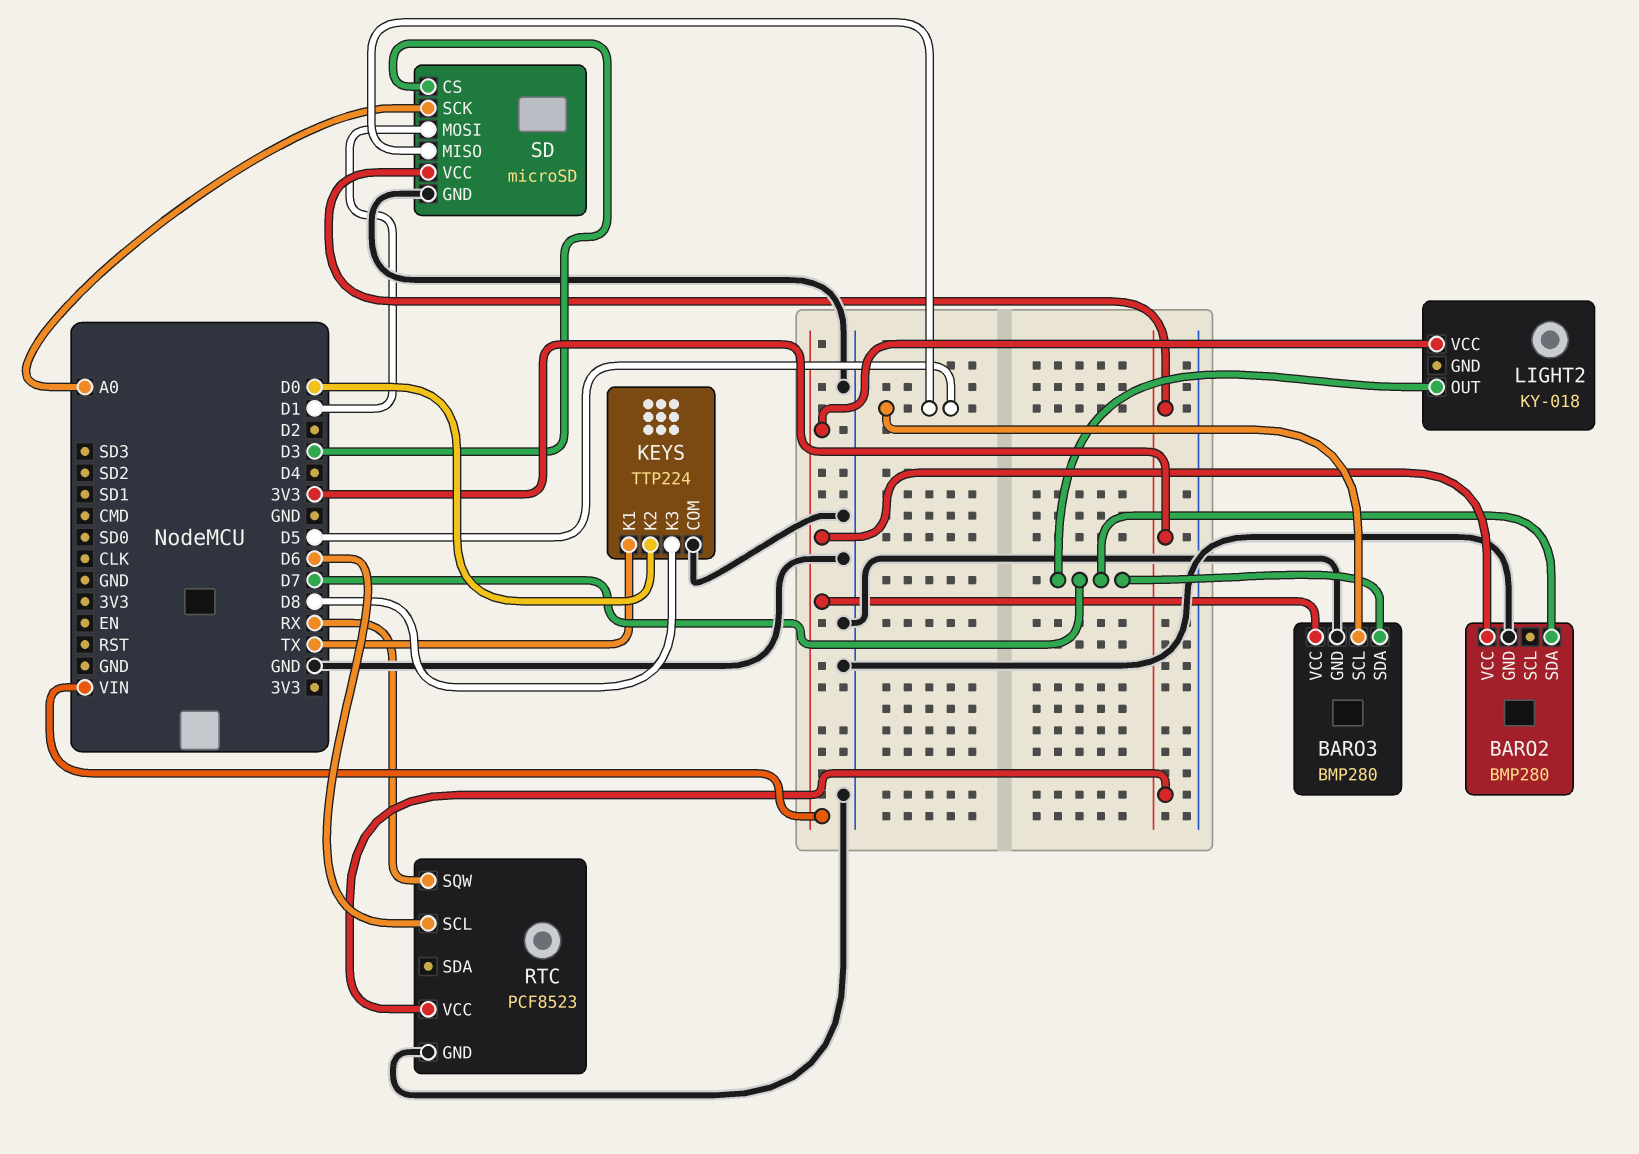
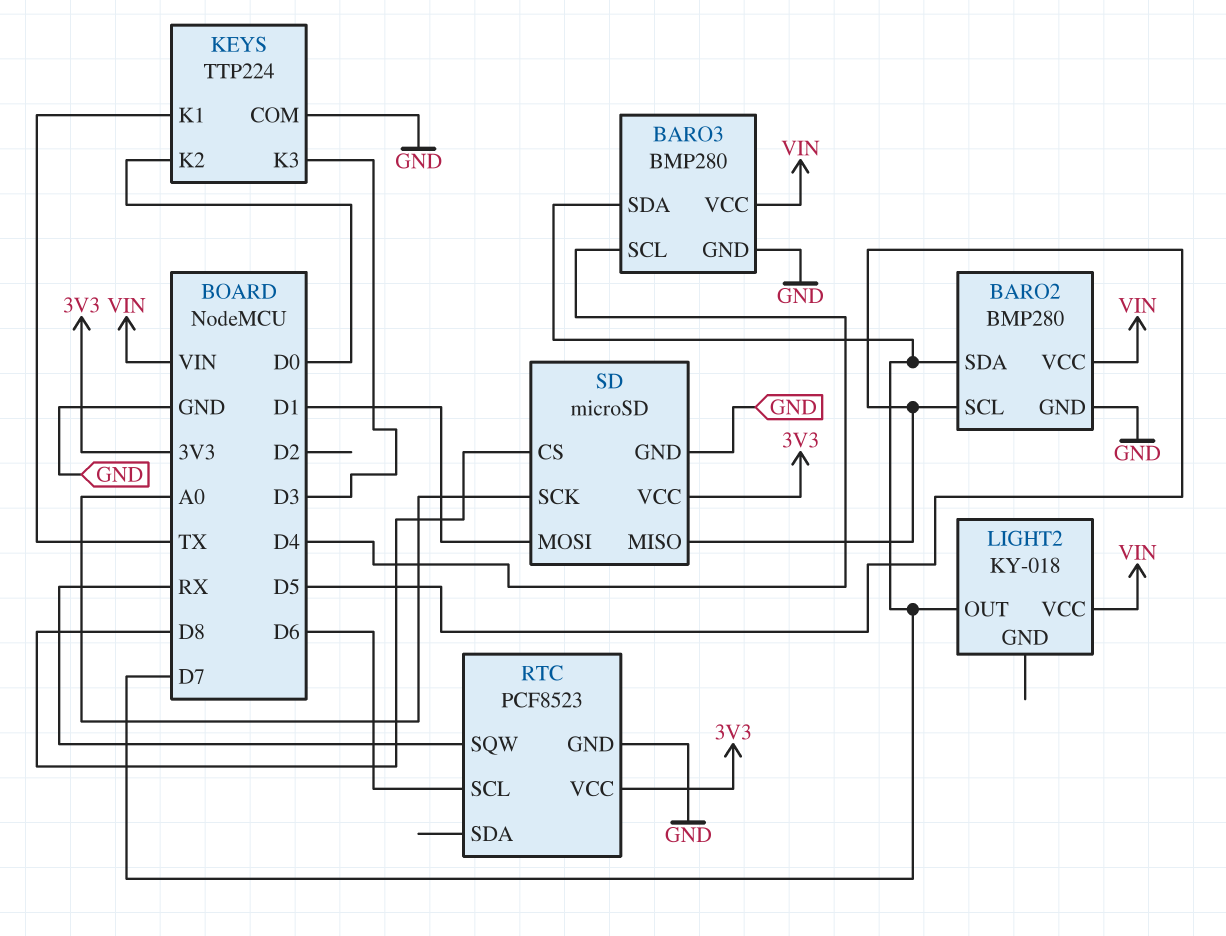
BARO2 pin SCL: none -> D5
BARO3 pin SCL: D5 -> D4
KEYS pin K3: D8 -> D3
SD pin CS: D3 -> D8

